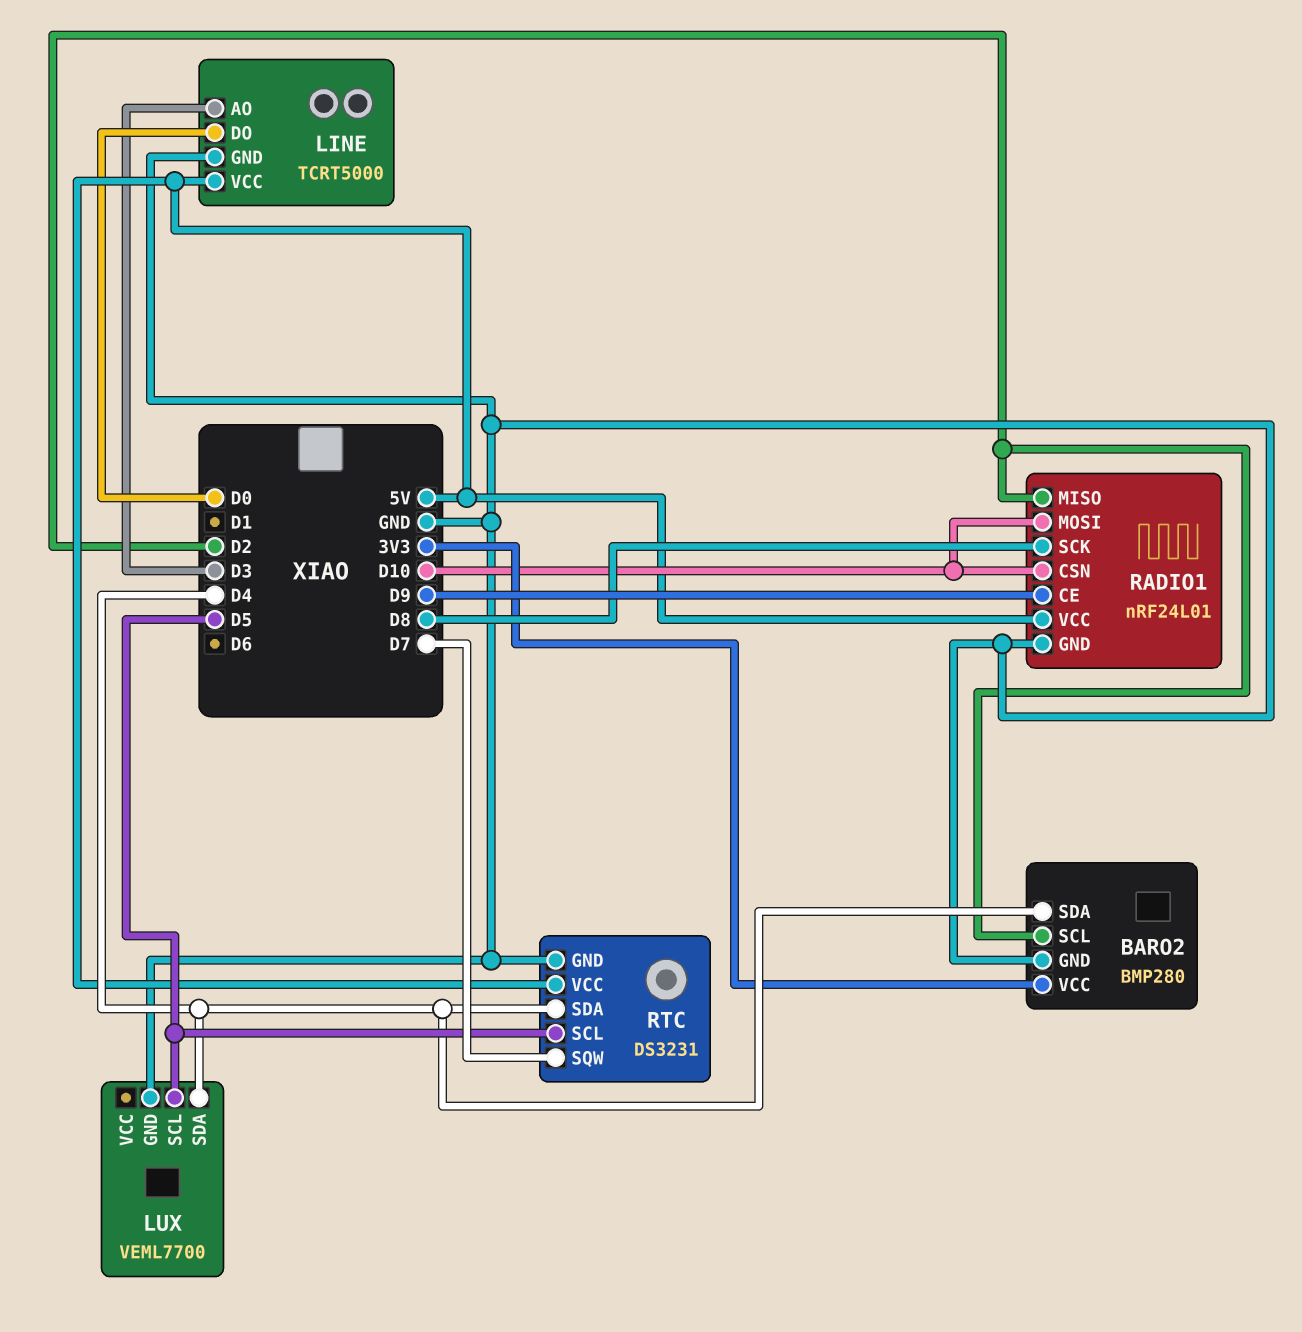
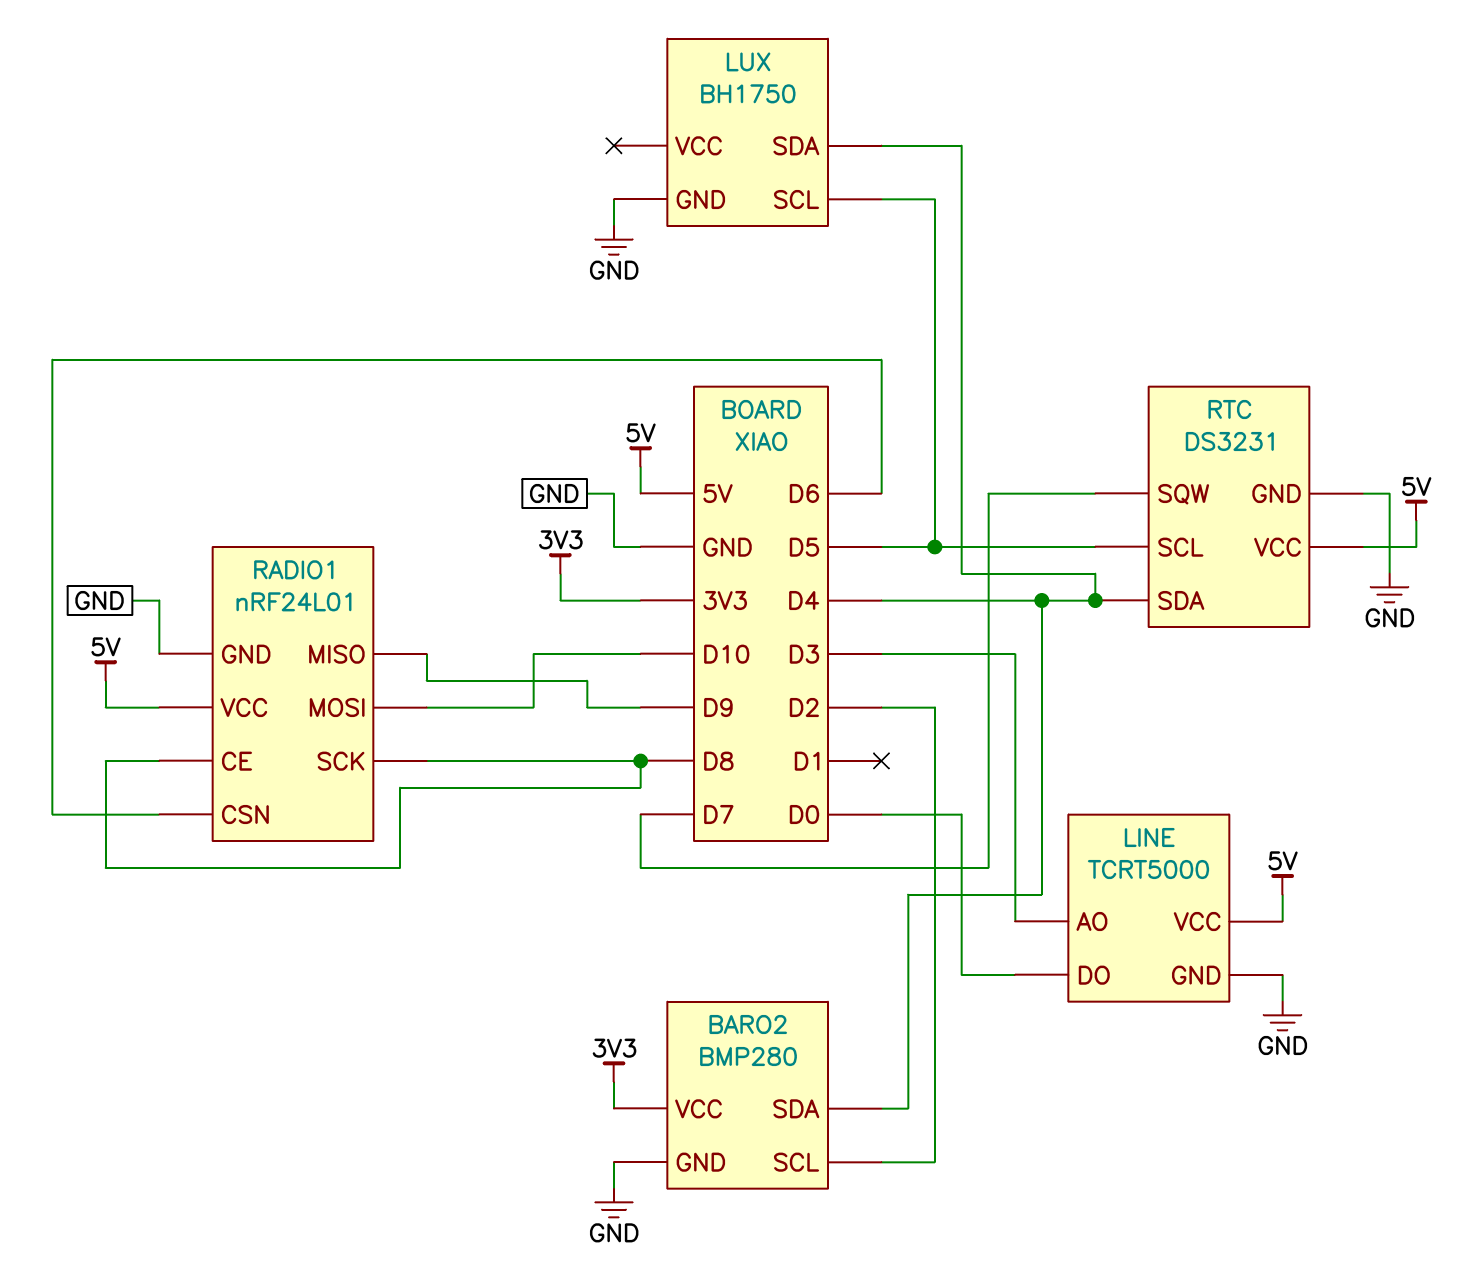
LUX: VEML7700 -> BH1750
RADIO1 pin CE: D9 -> D8
RADIO1 pin CSN: D10 -> D6
RADIO1 pin MISO: D2 -> D9

